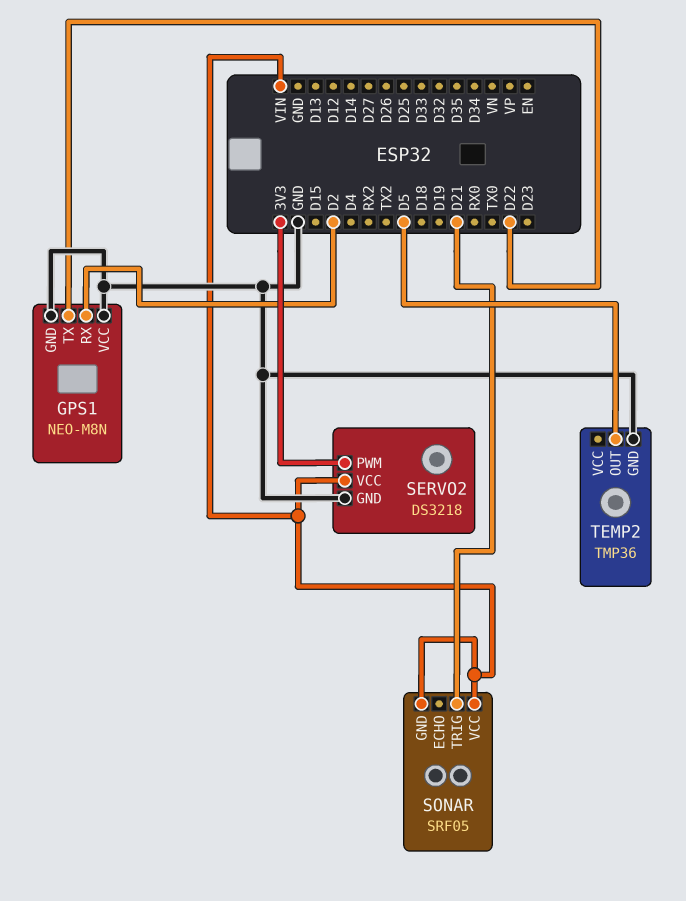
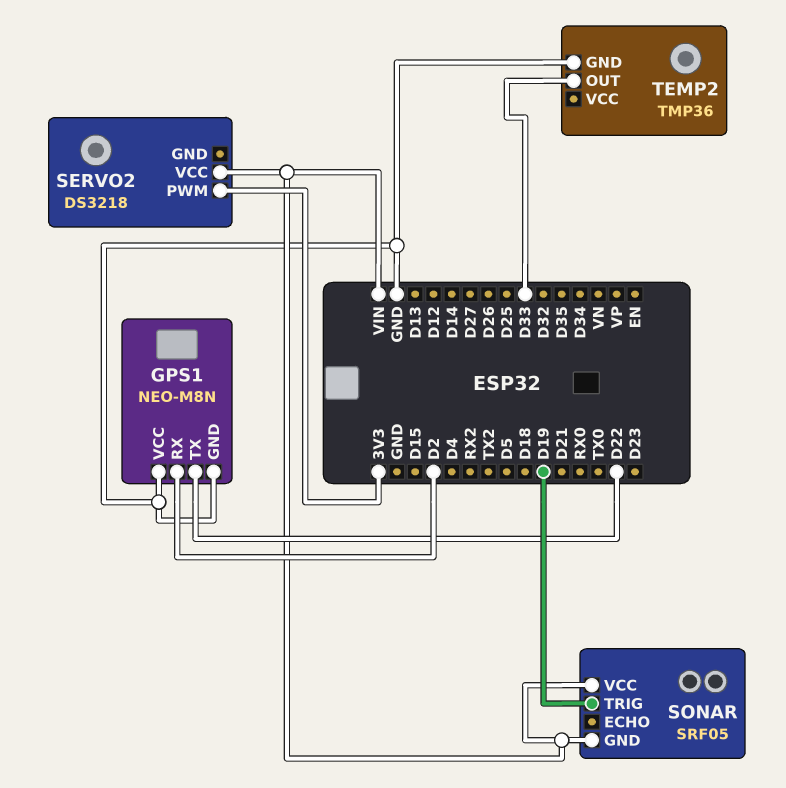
SERVO2 pin GND: GND -> none
SONAR pin TRIG: D21 -> D19
TEMP2 pin OUT: D5 -> D33

